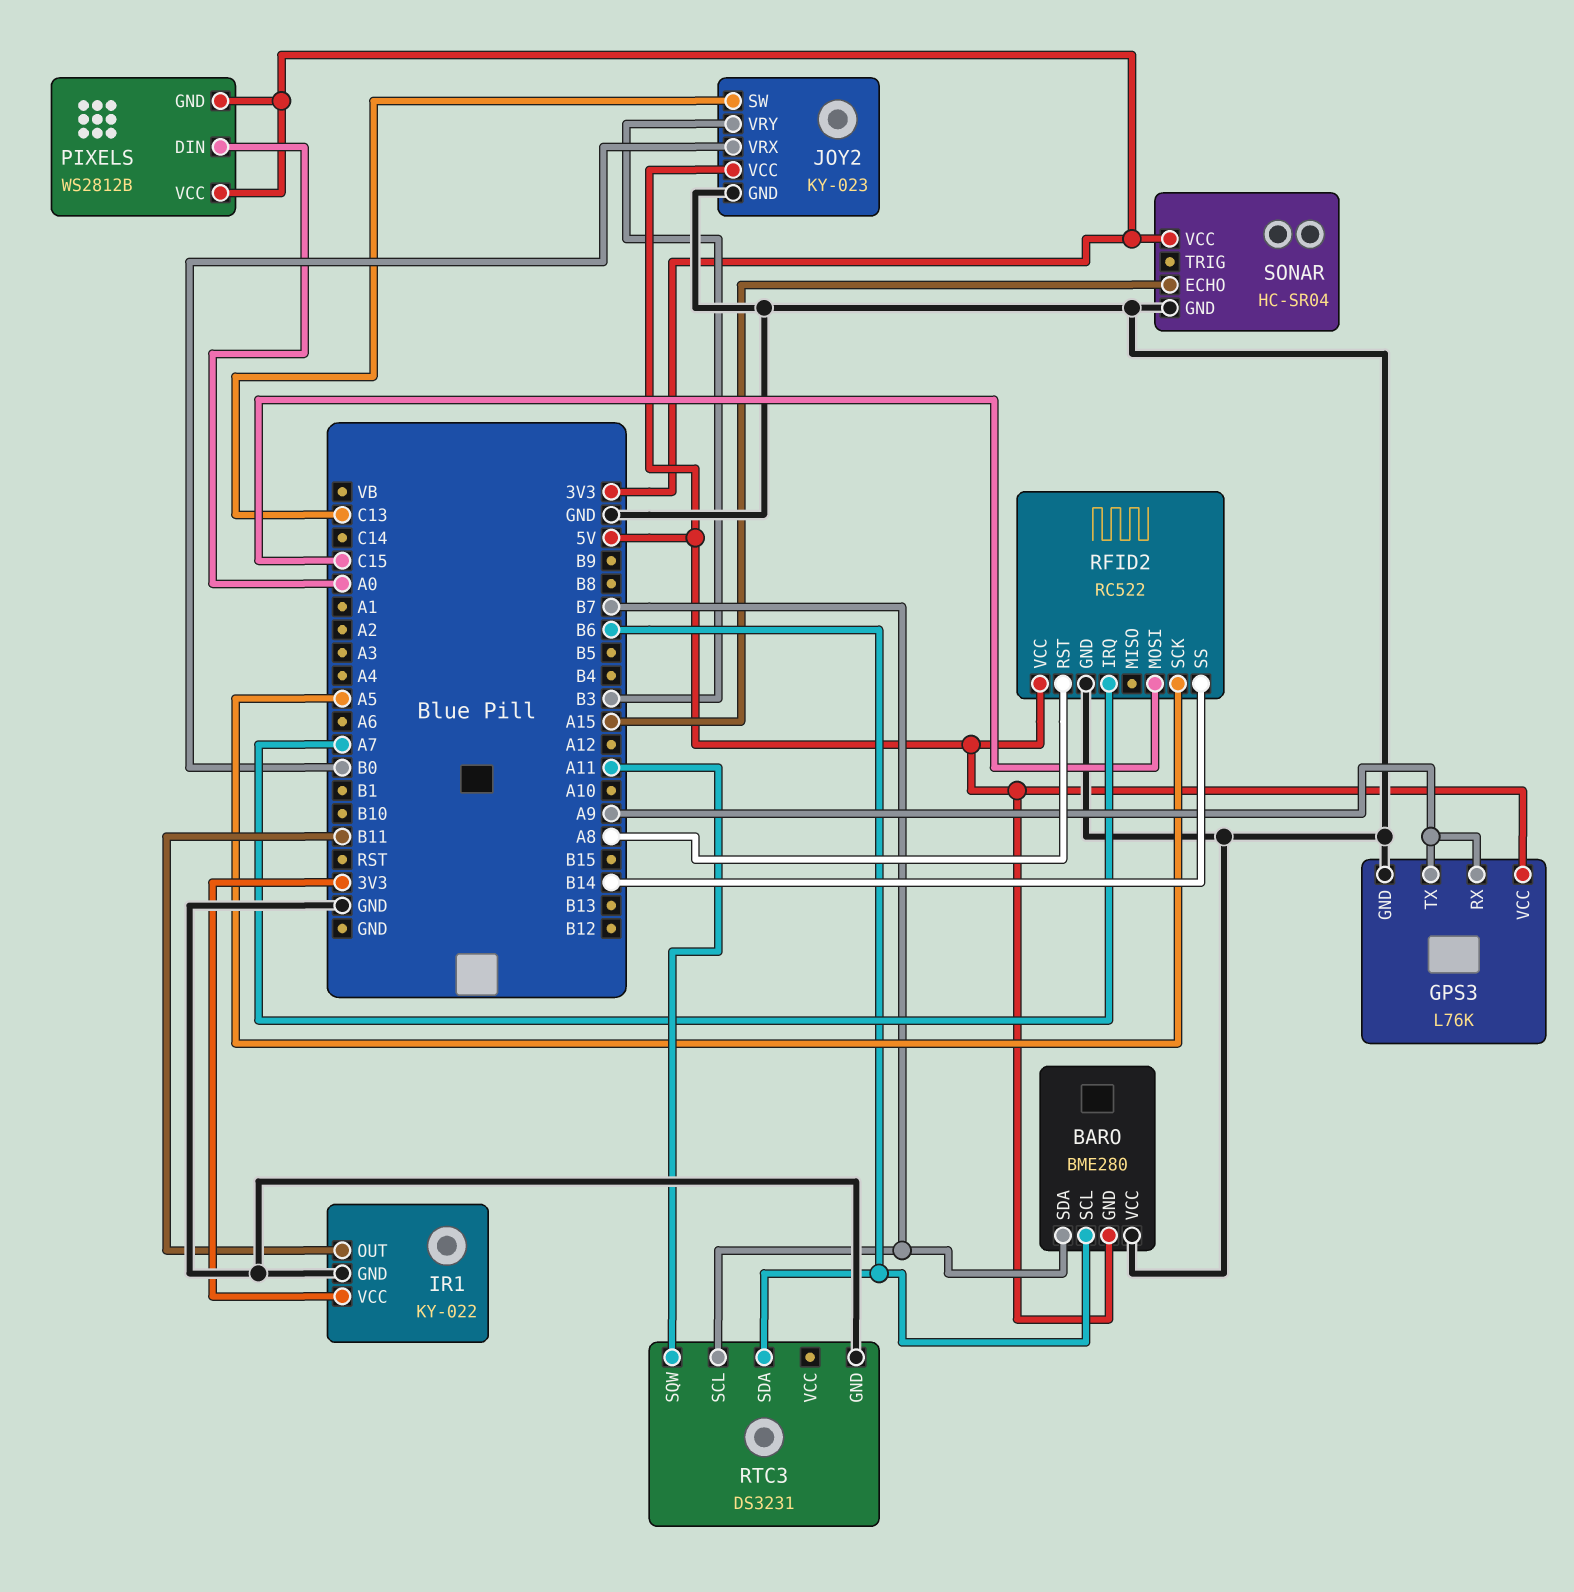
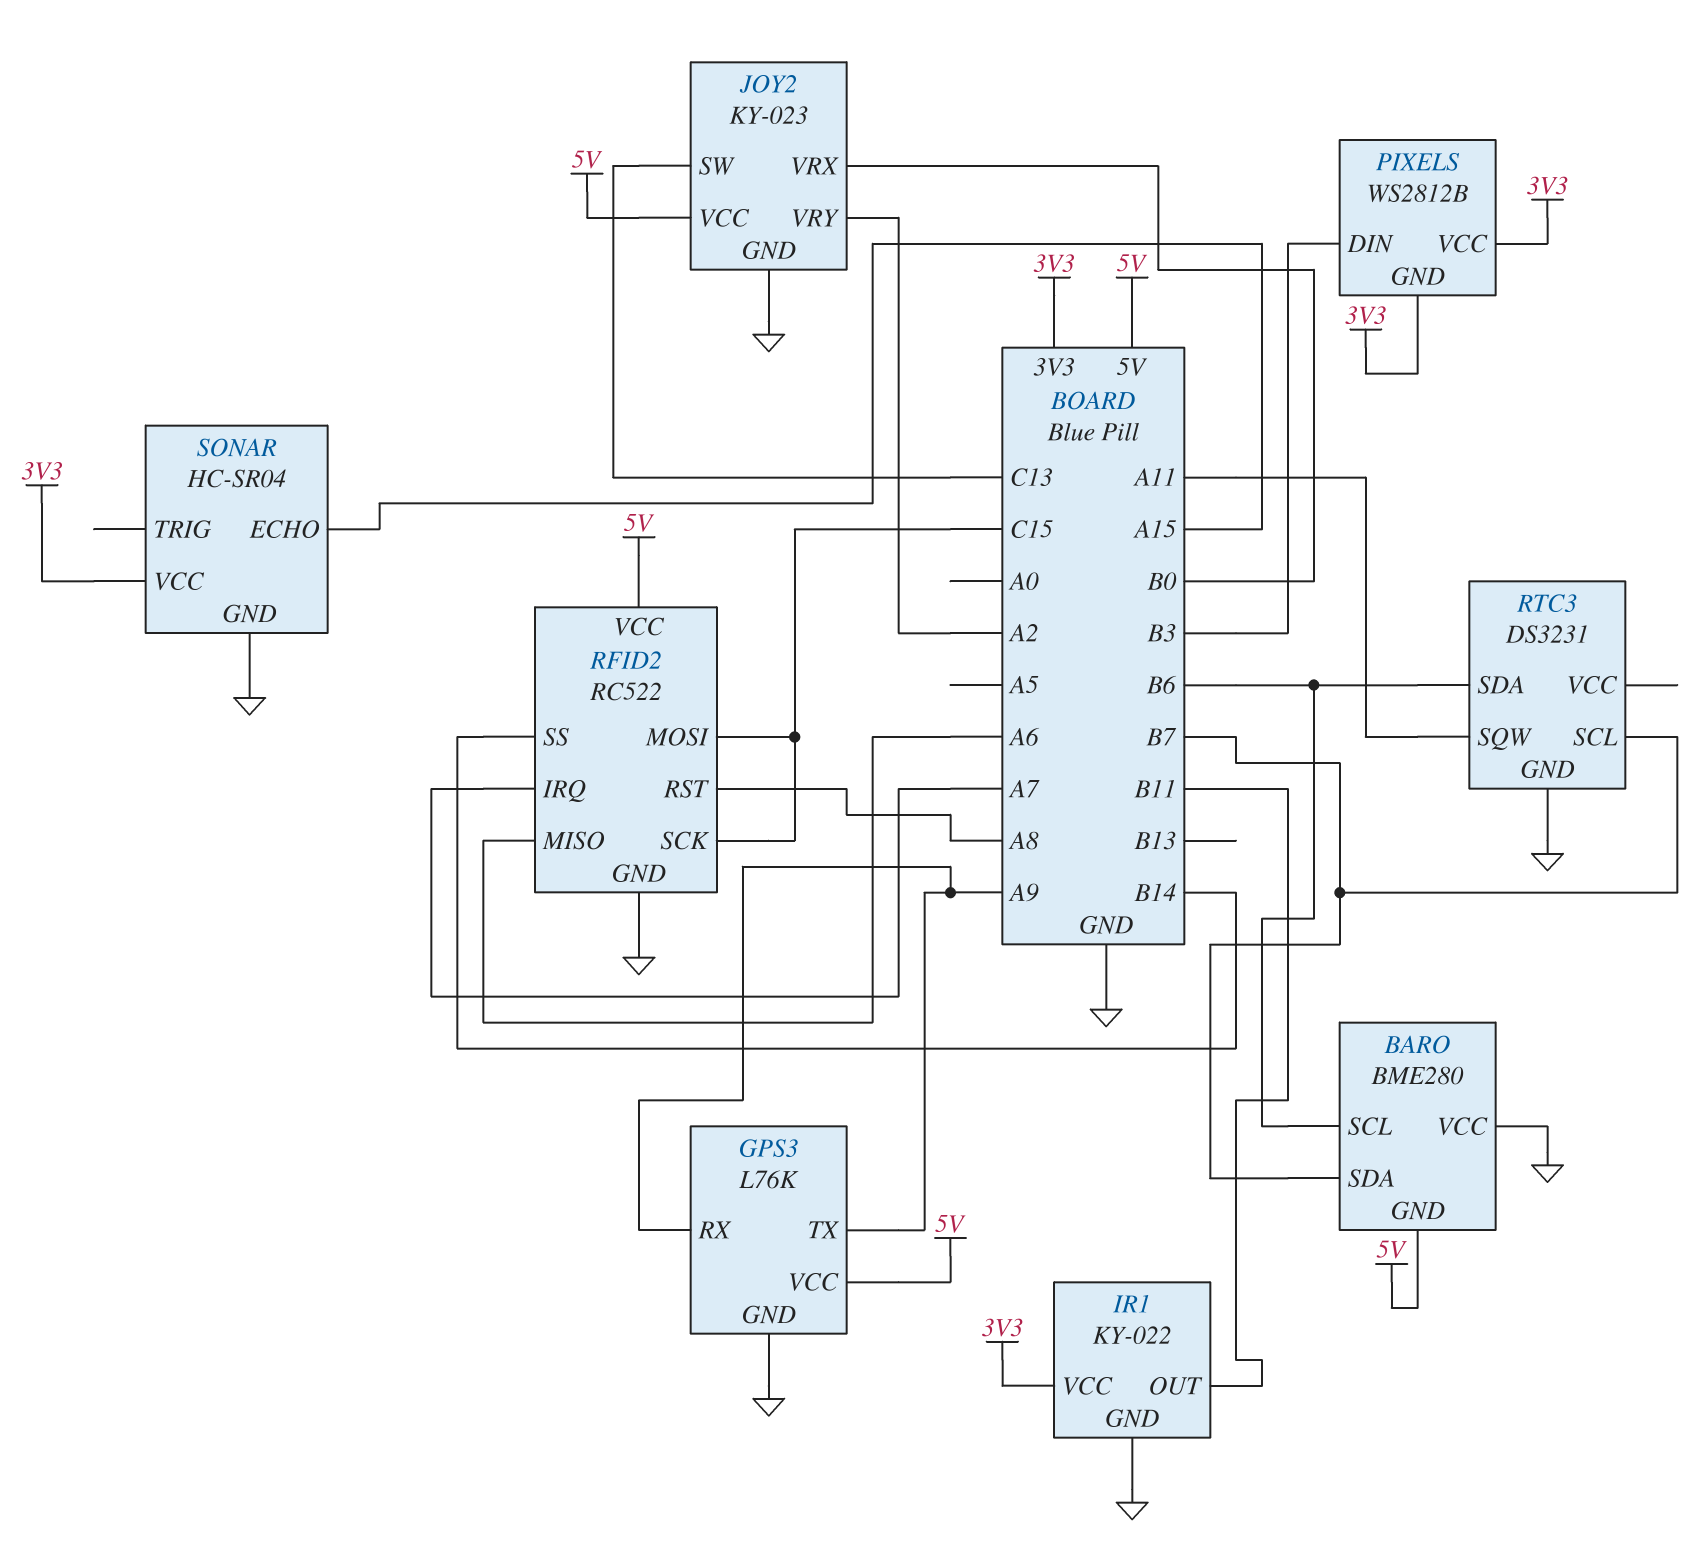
JOY2 pin VRY: B3 -> A2
PIXELS pin DIN: A0 -> B3
RFID2 pin MISO: none -> A6
RFID2 pin SCK: A5 -> C15

